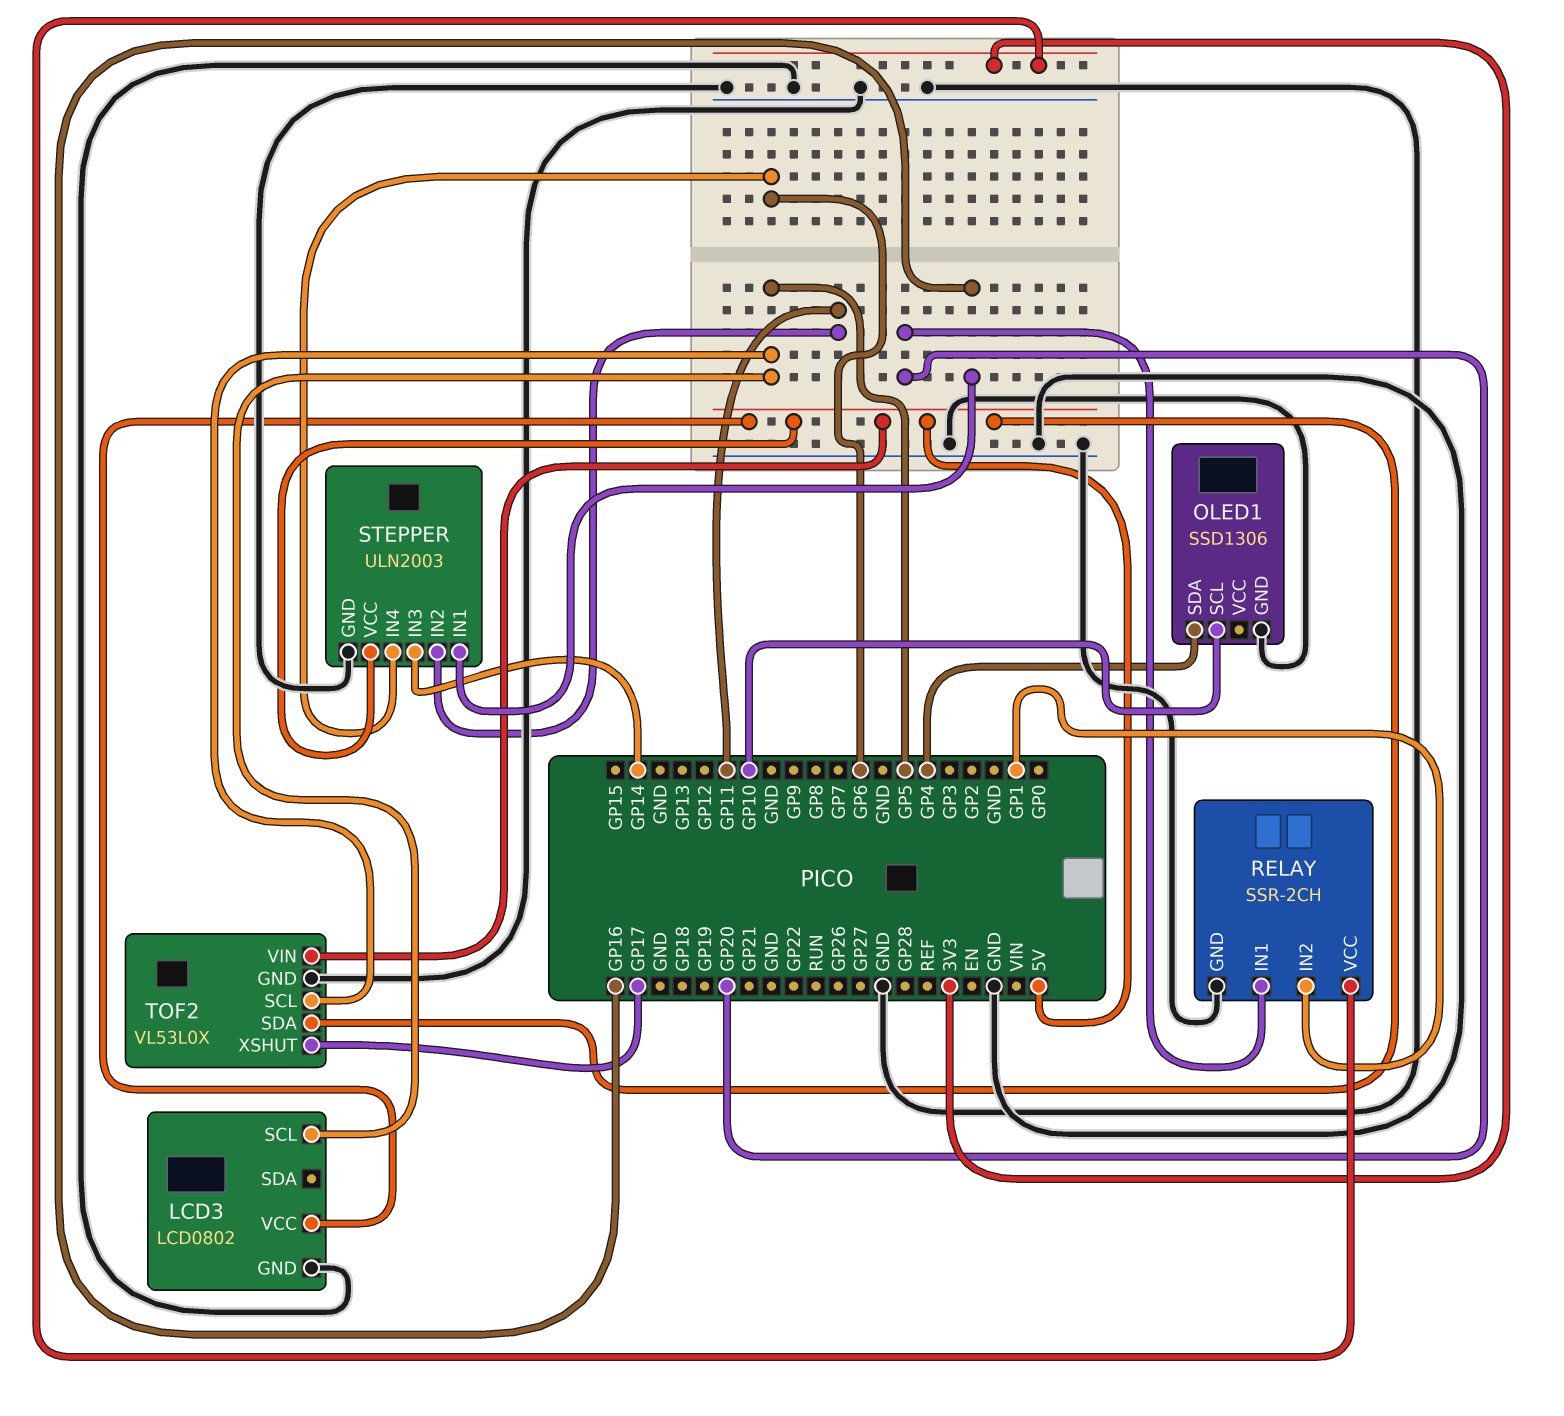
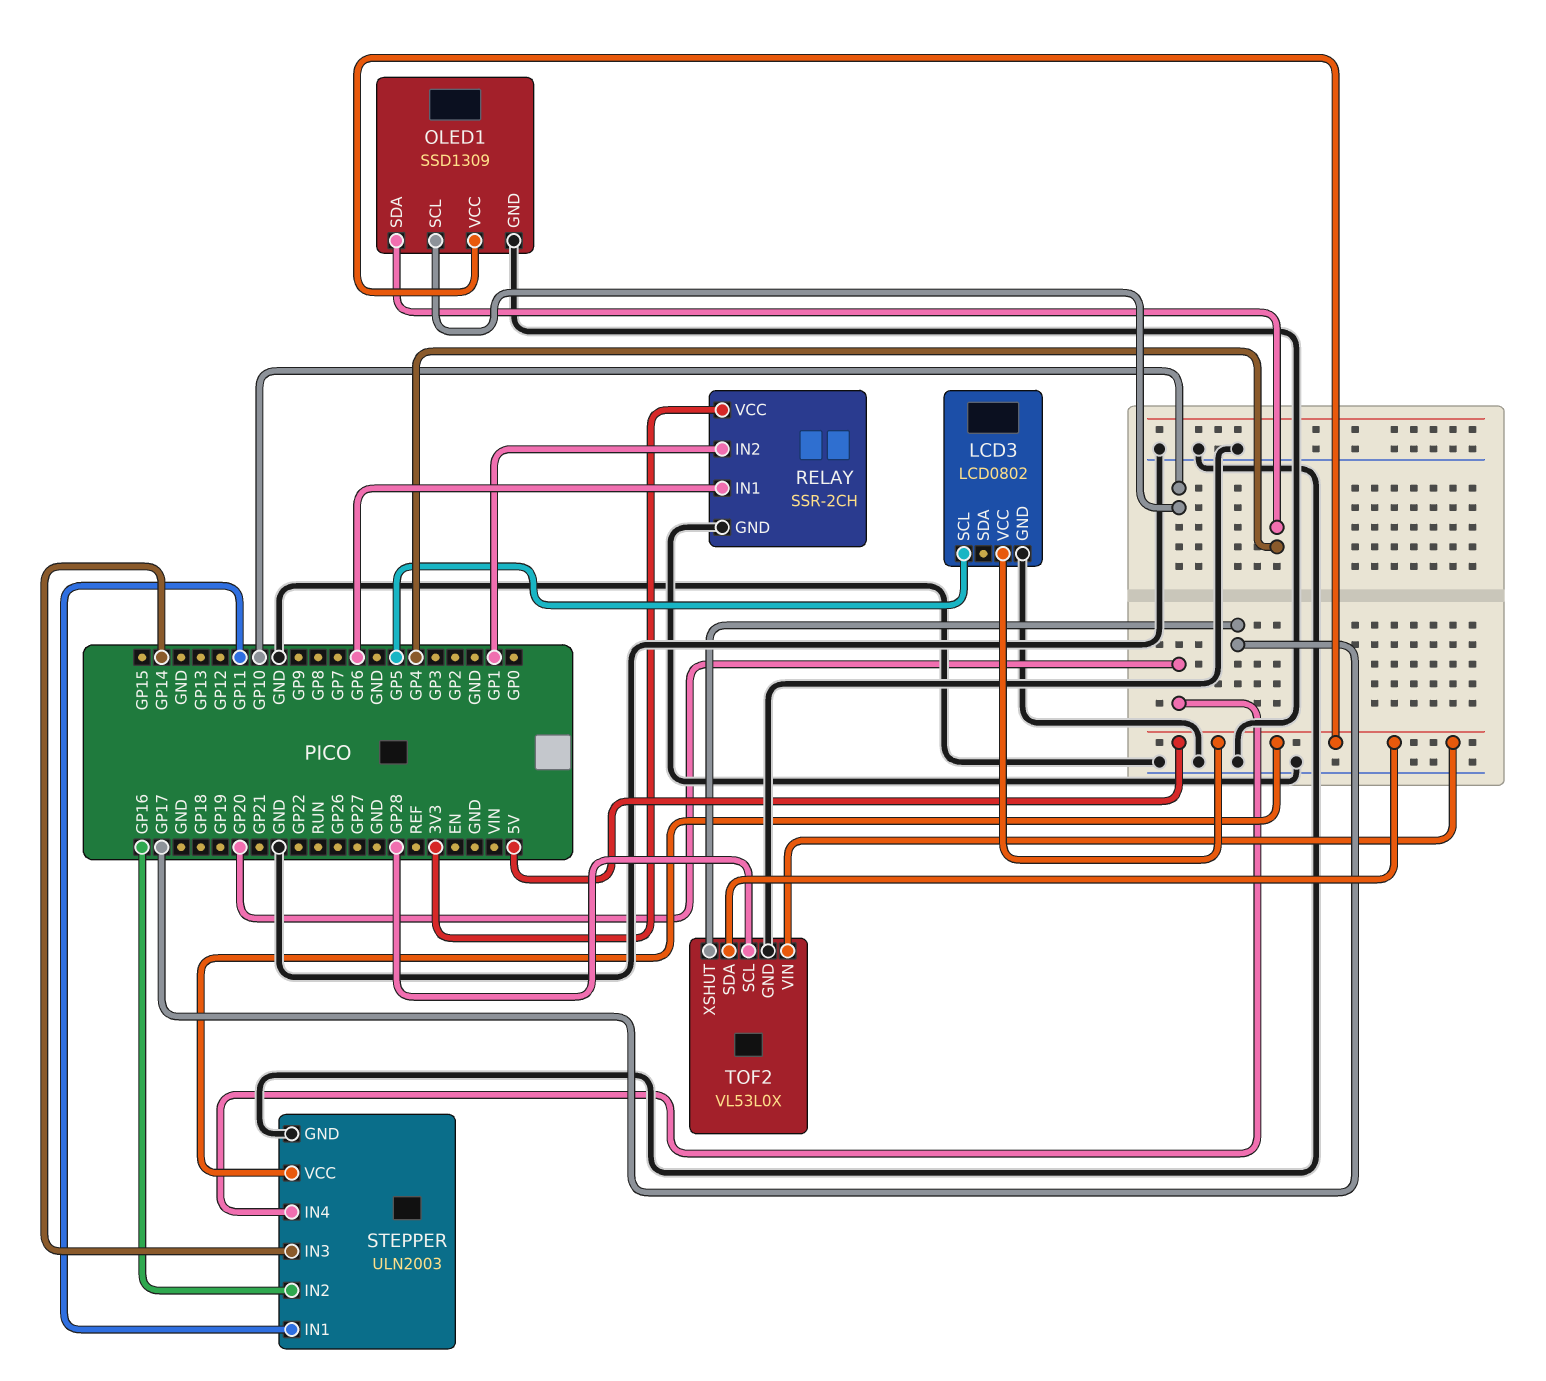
OLED1: SSD1306 -> SSD1309
OLED1 pin VCC: none -> 5V
RELAY pin IN1: GP20 -> GP6
STEPPER pin IN1: GP16 -> GP11
STEPPER pin IN2: GP11 -> GP16
STEPPER pin IN4: GP6 -> GP20
TOF2 pin SCL: GP5 -> GP28

